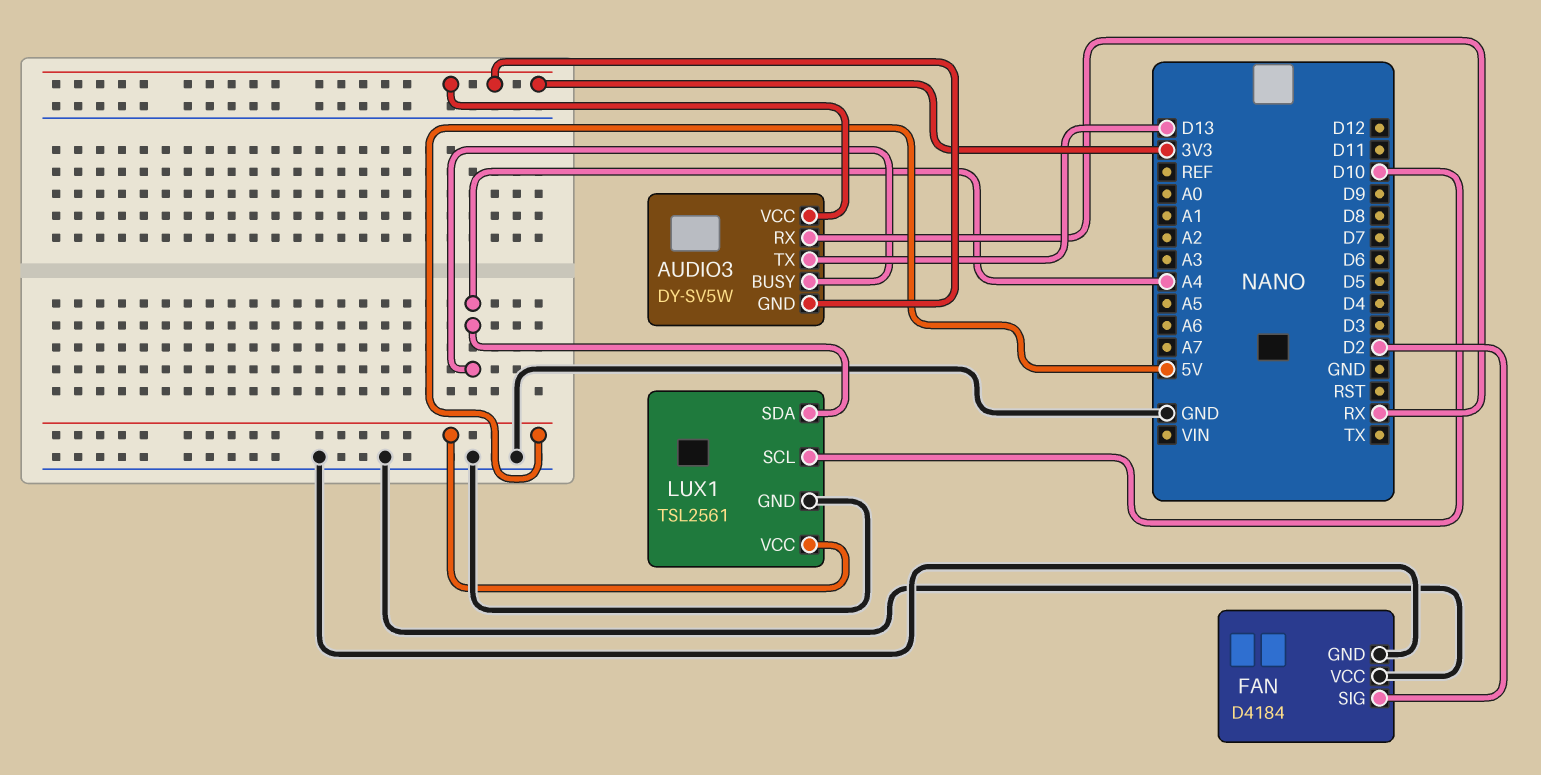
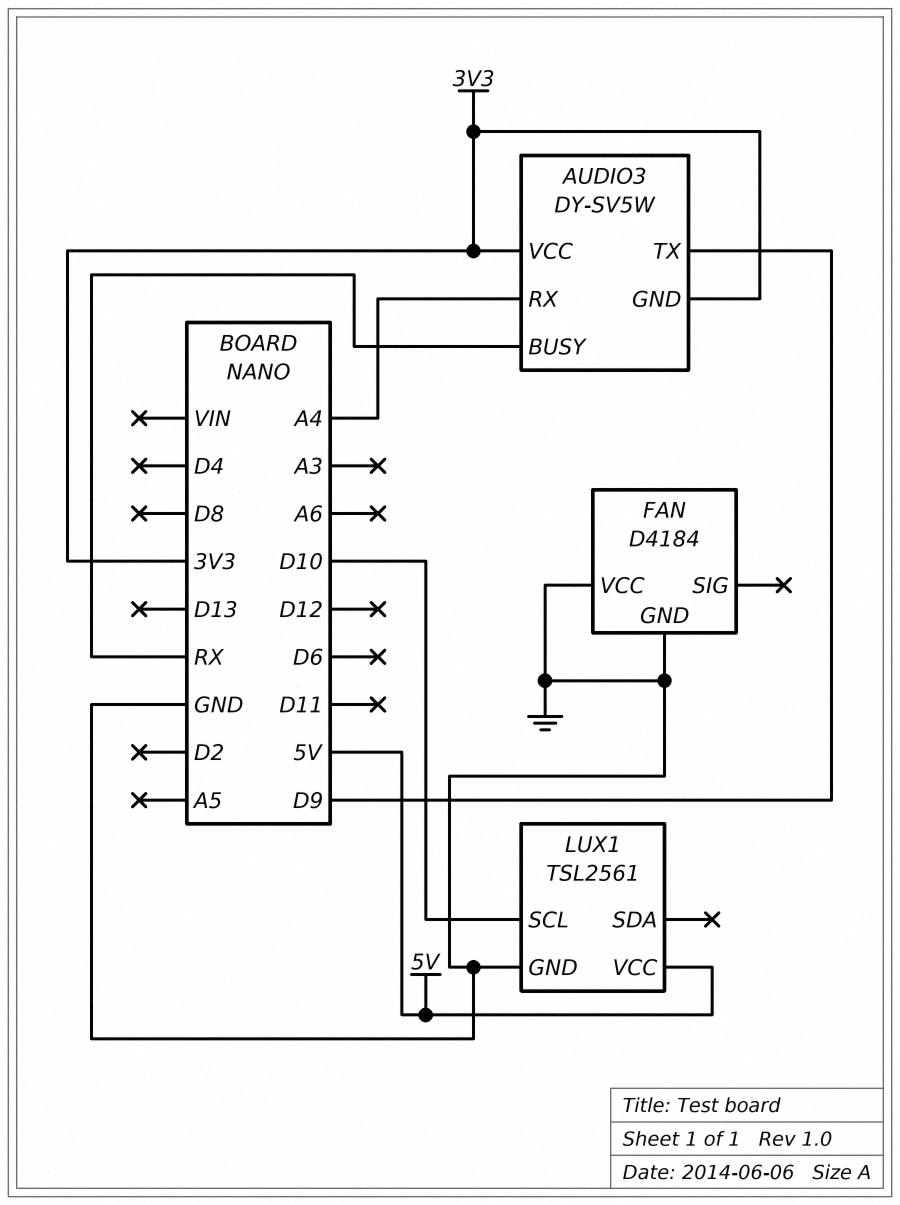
AUDIO3 pin BUSY: A4 -> RX
AUDIO3 pin RX: RX -> A4
AUDIO3 pin TX: D13 -> D9
FAN pin SIG: D2 -> none
LUX1 pin SDA: A4 -> none

